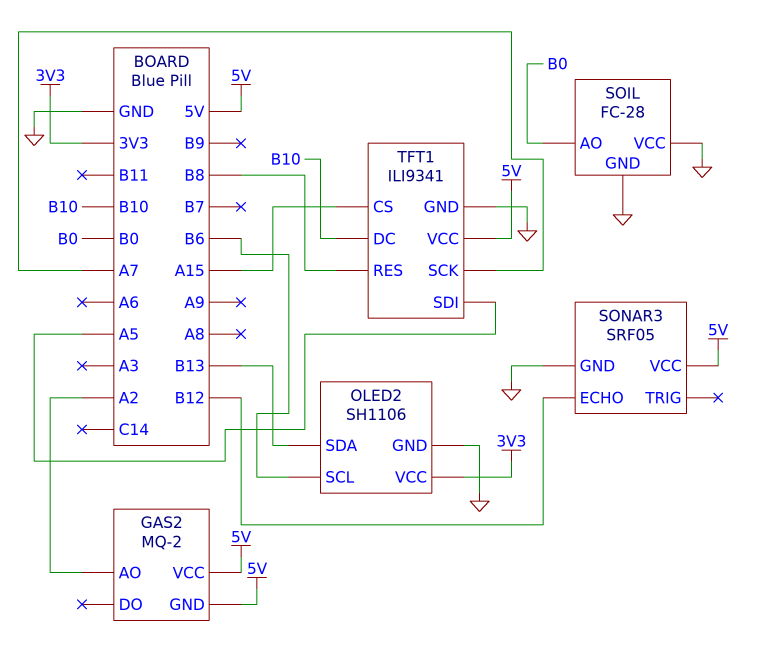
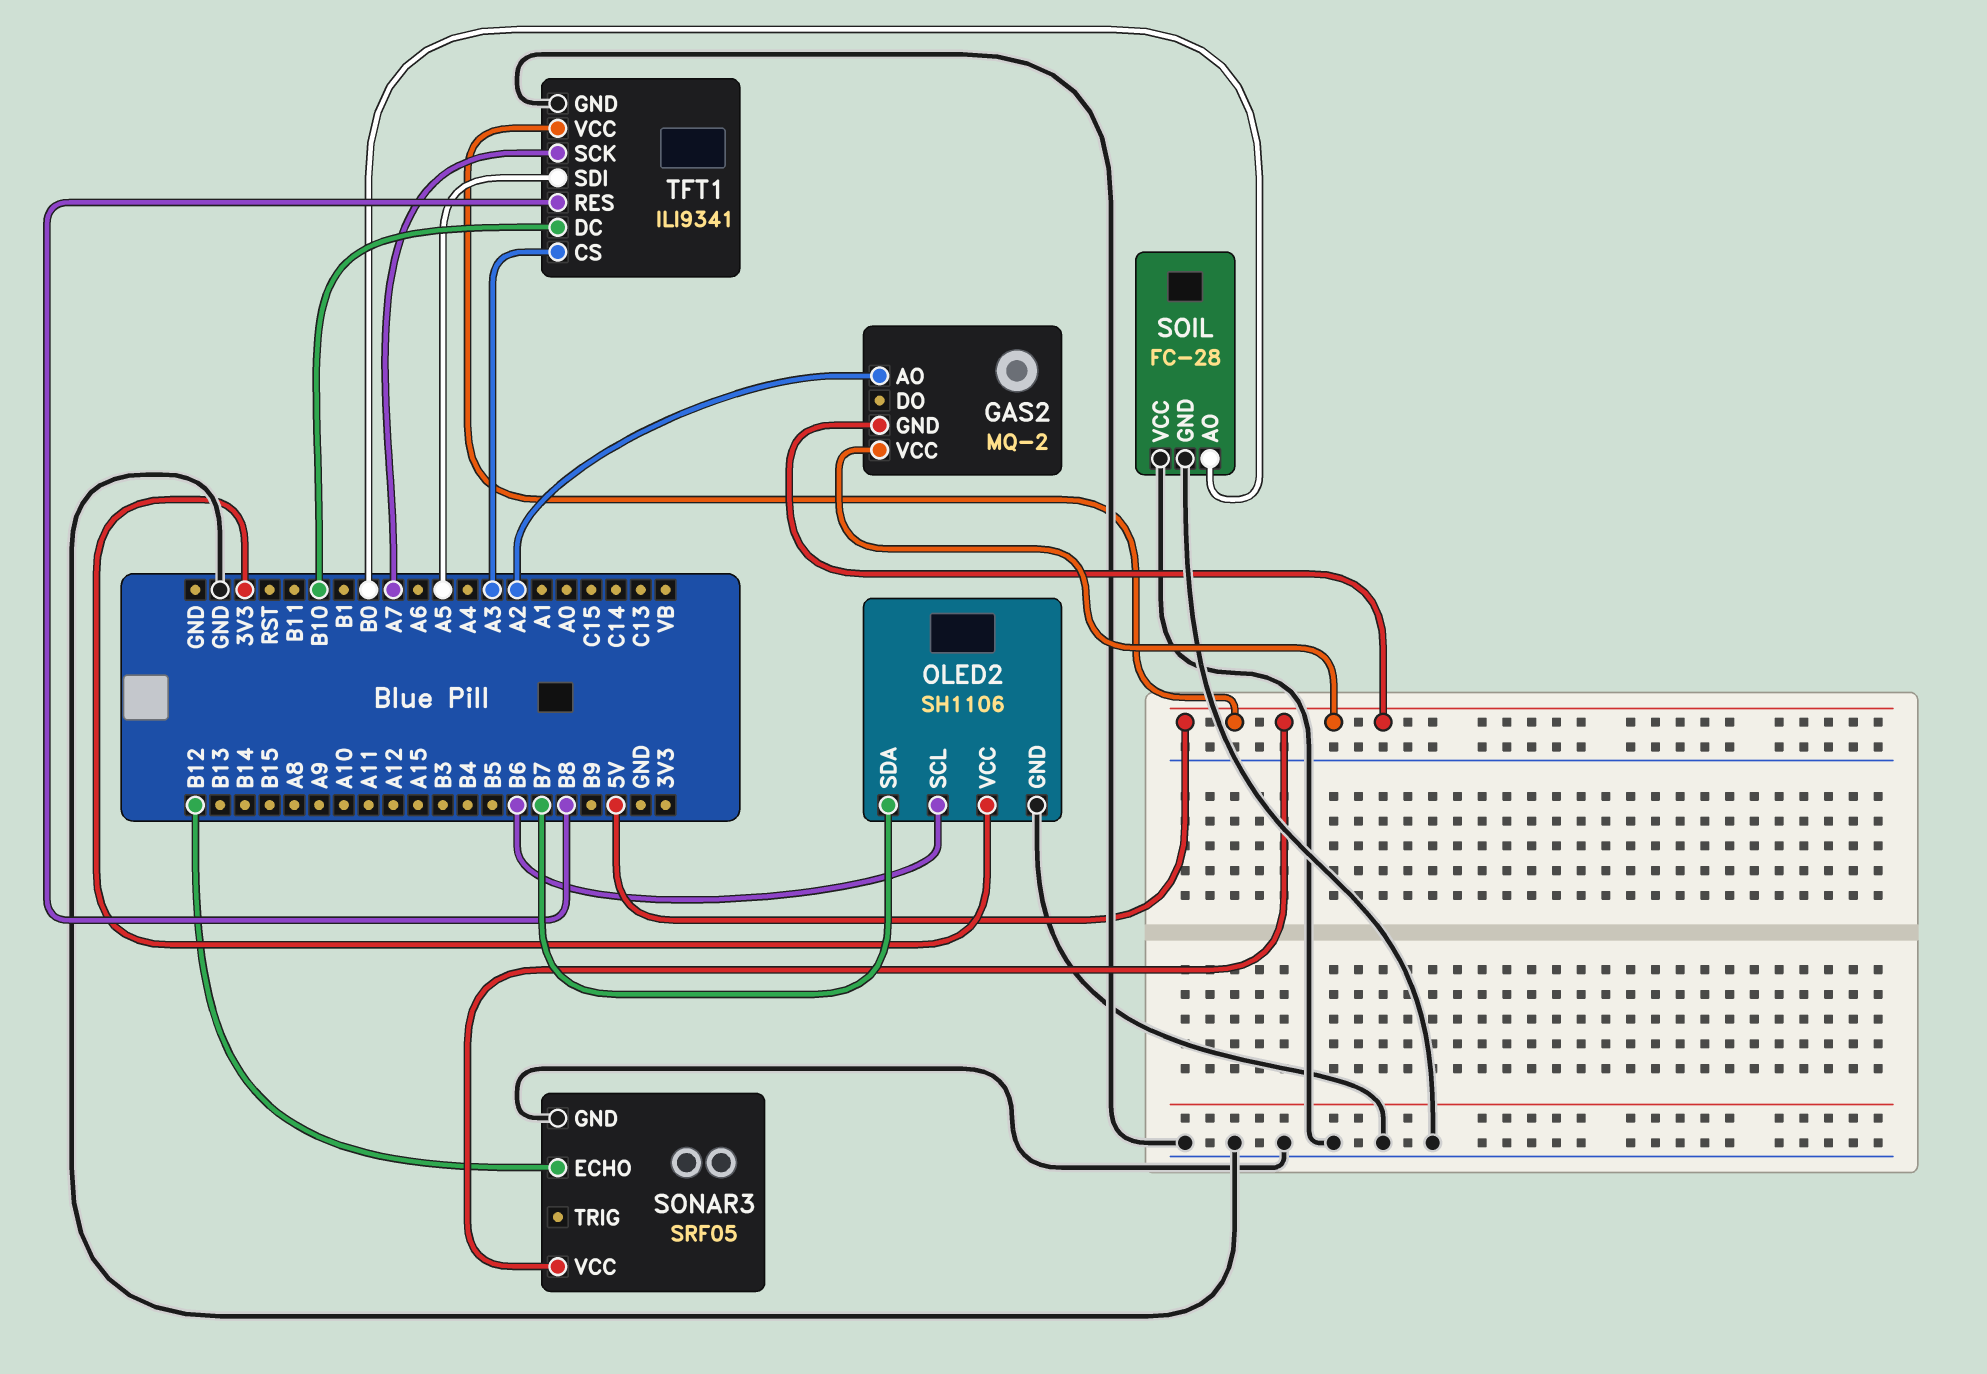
OLED2 pin SDA: B13 -> B7
TFT1 pin CS: A15 -> A3

